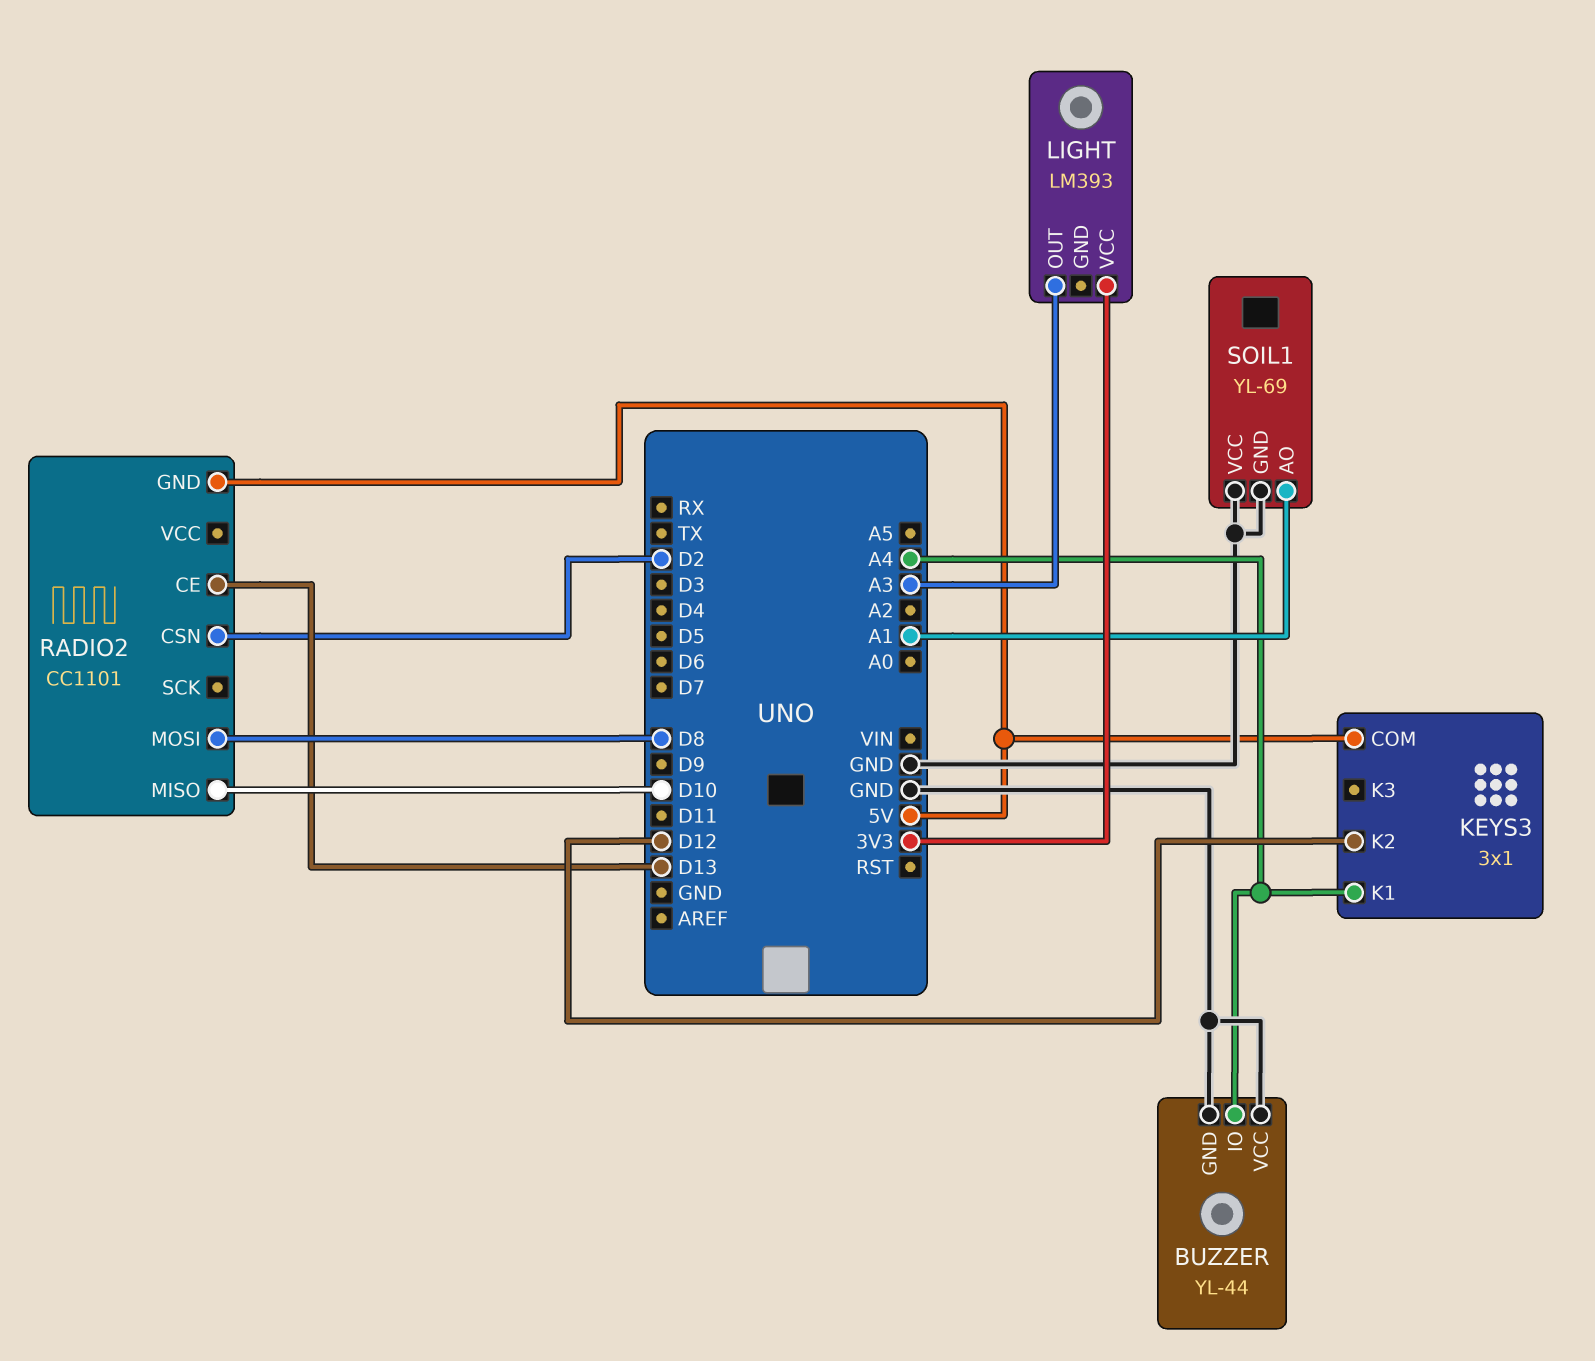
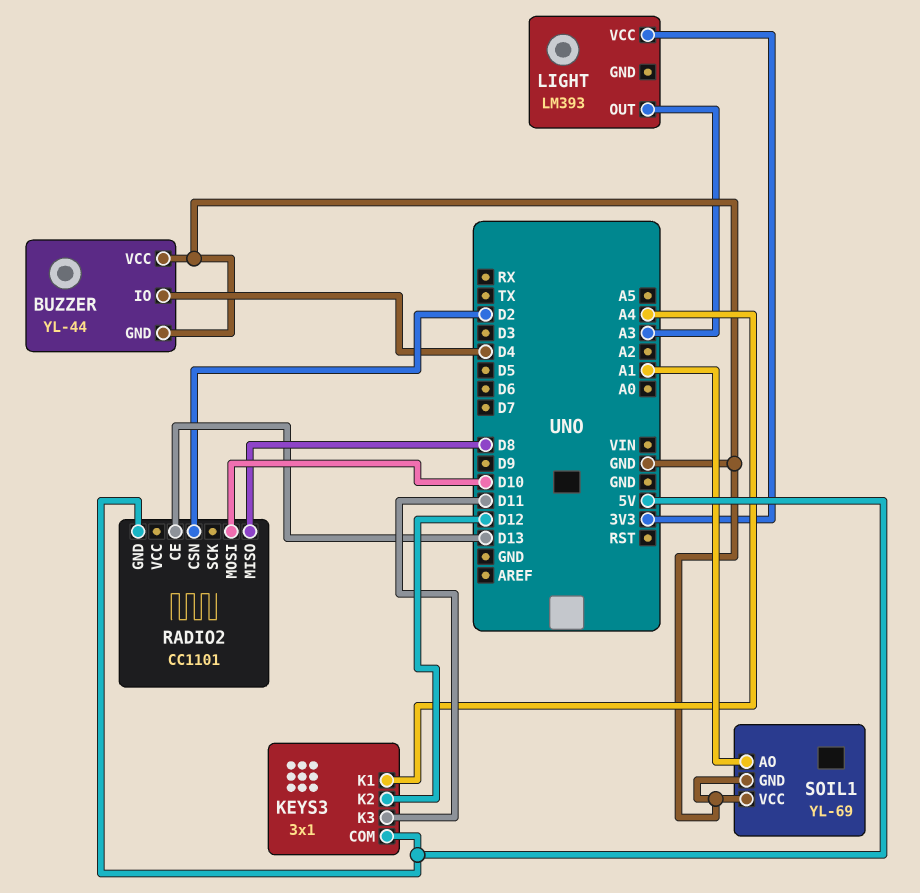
BUZZER pin IO: A4 -> D4
KEYS3 pin K3: none -> D11
RADIO2 pin MISO: D10 -> D8
RADIO2 pin MOSI: D8 -> D10

